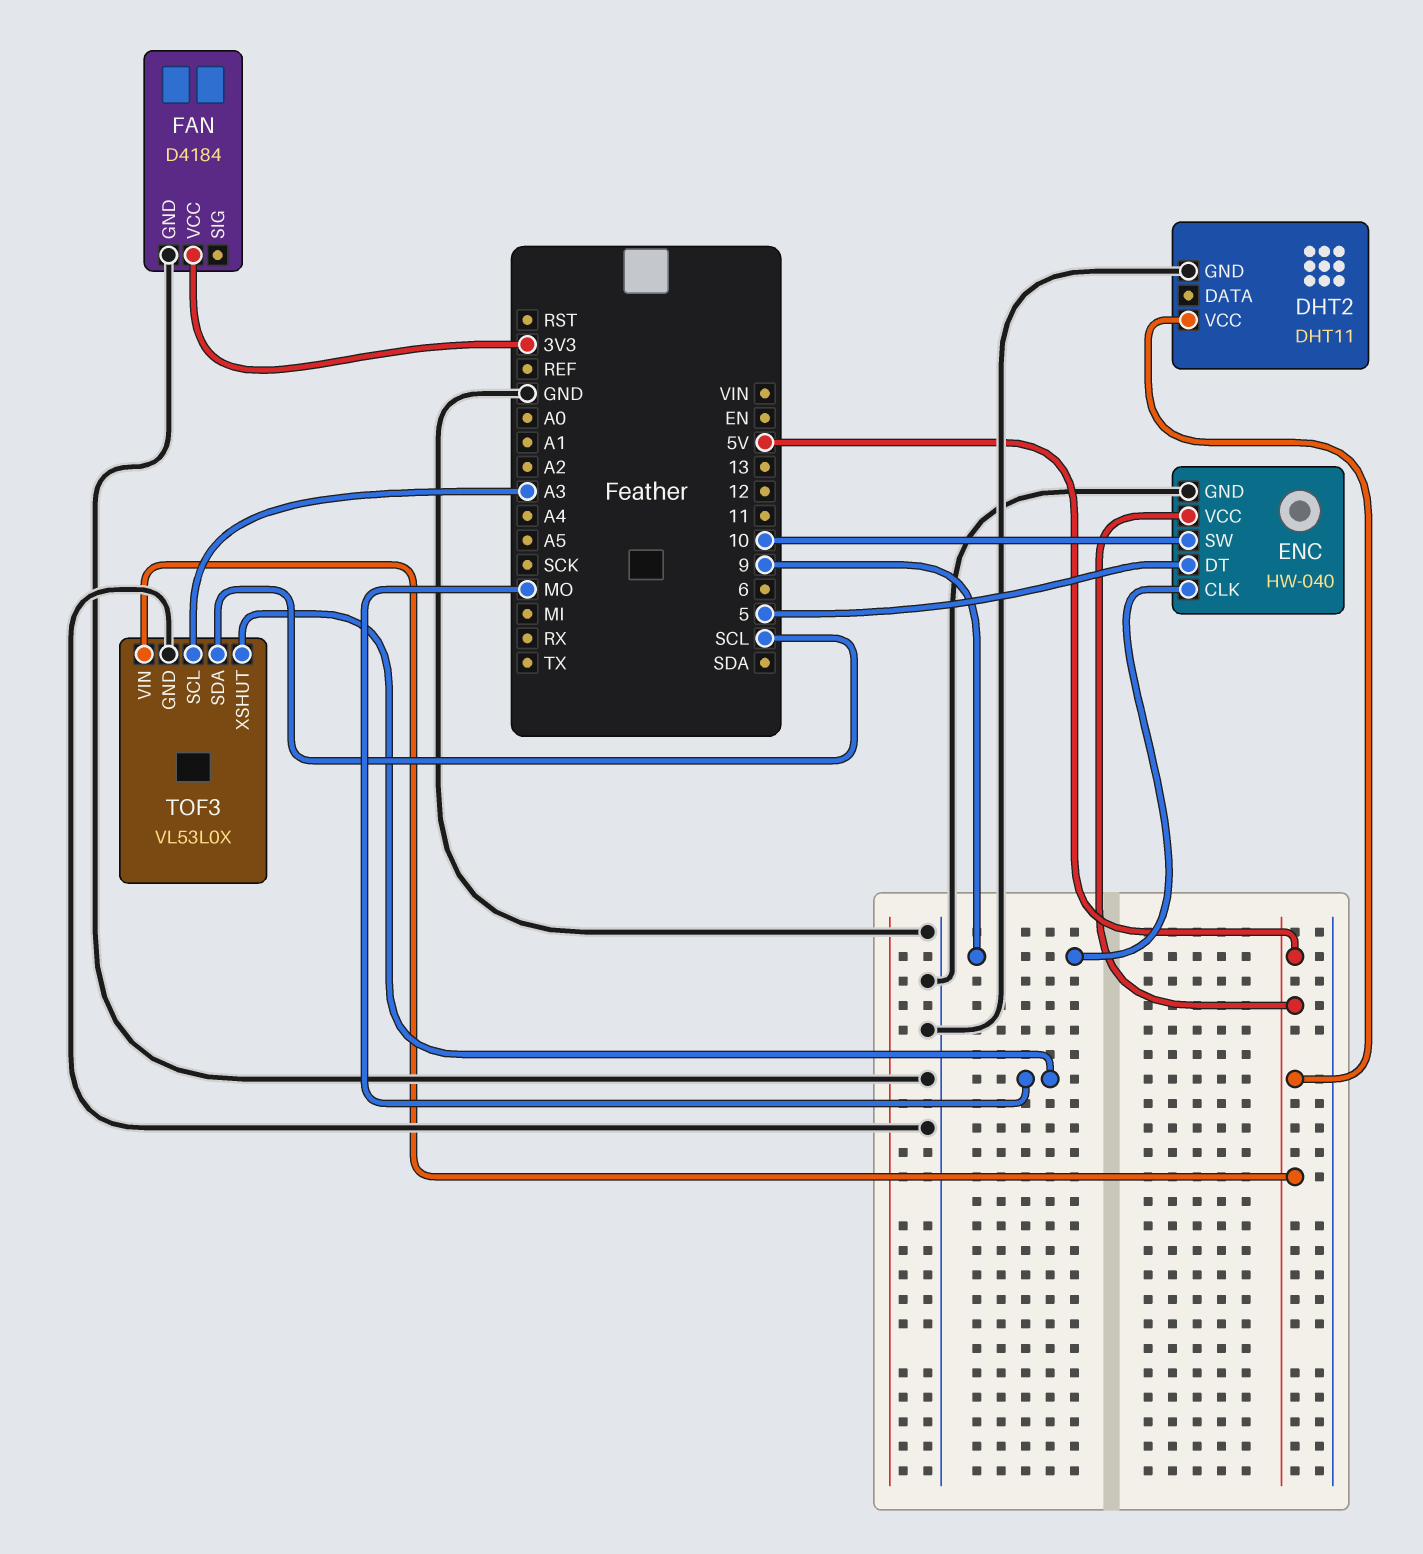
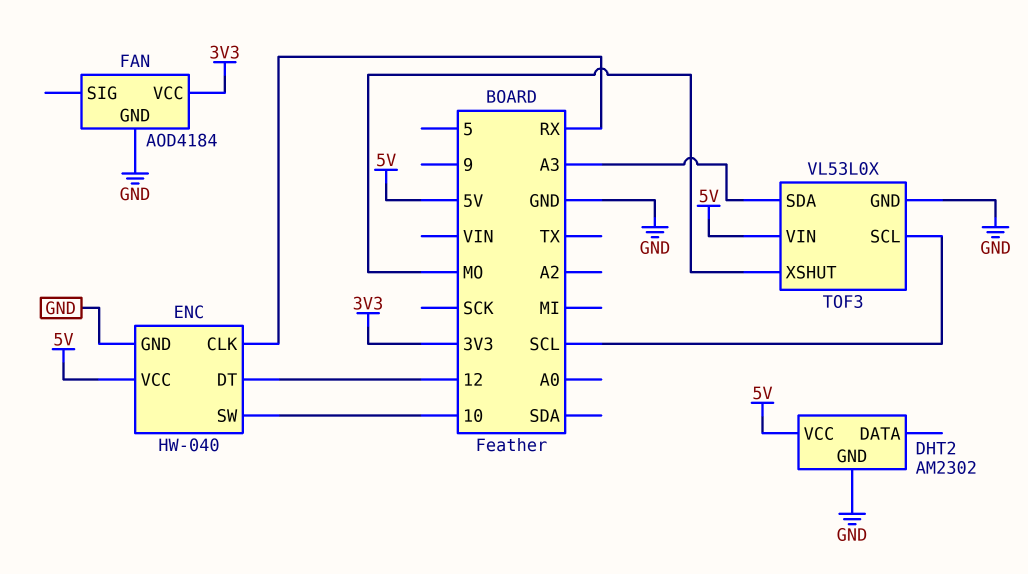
DHT2: DHT11 -> AM2302
ENC pin CLK: 9 -> RX
ENC pin DT: 5 -> 12
FAN: D4184 -> AOD4184
TOF3 pin SCL: A3 -> SCL
TOF3 pin SDA: SCL -> A3

